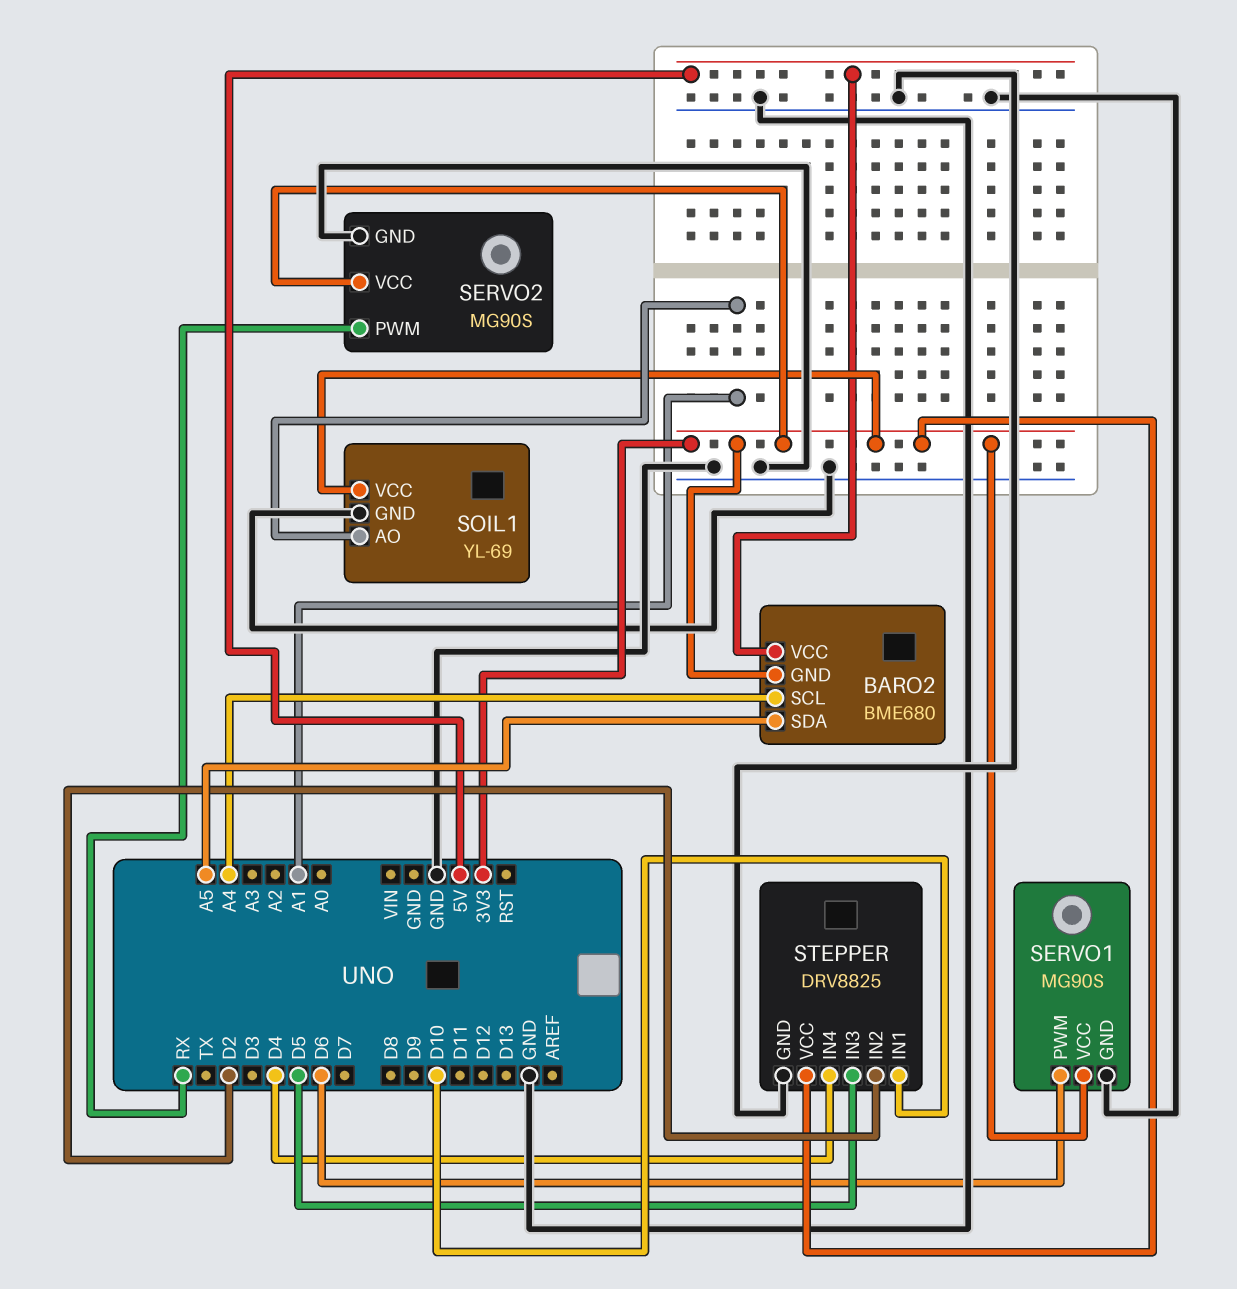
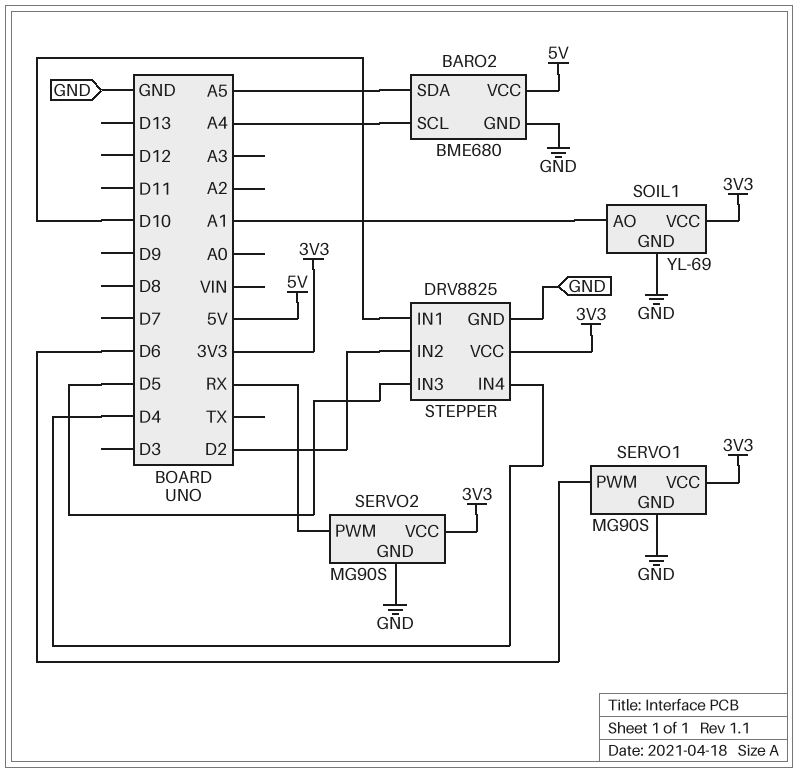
BARO2 pin GND: 3V3 -> GND

